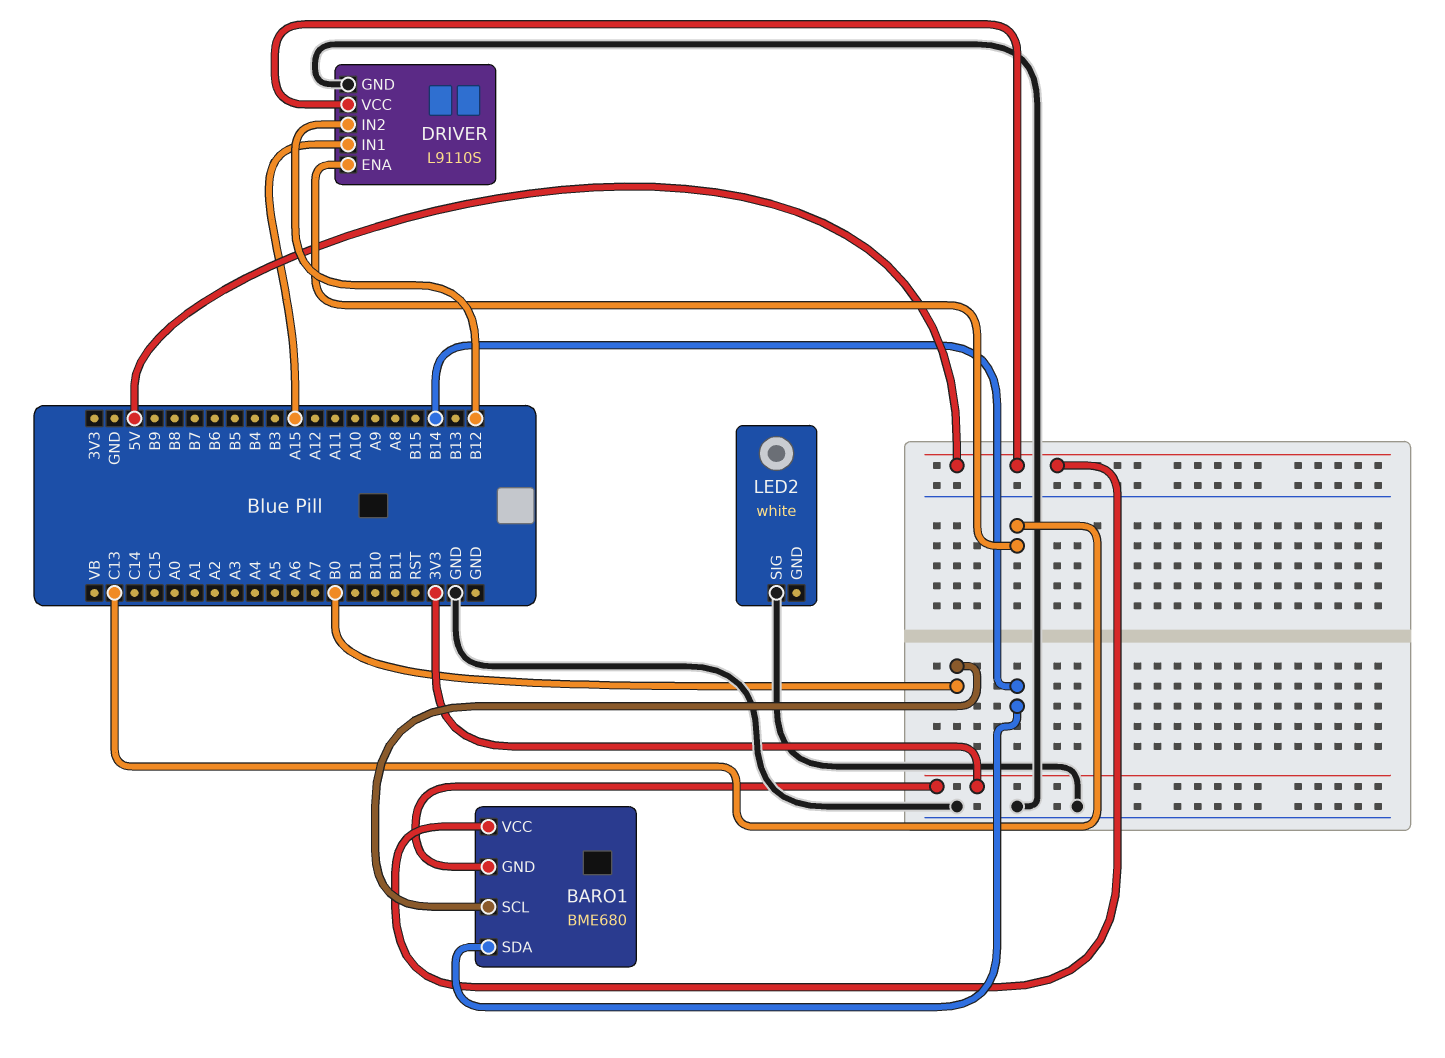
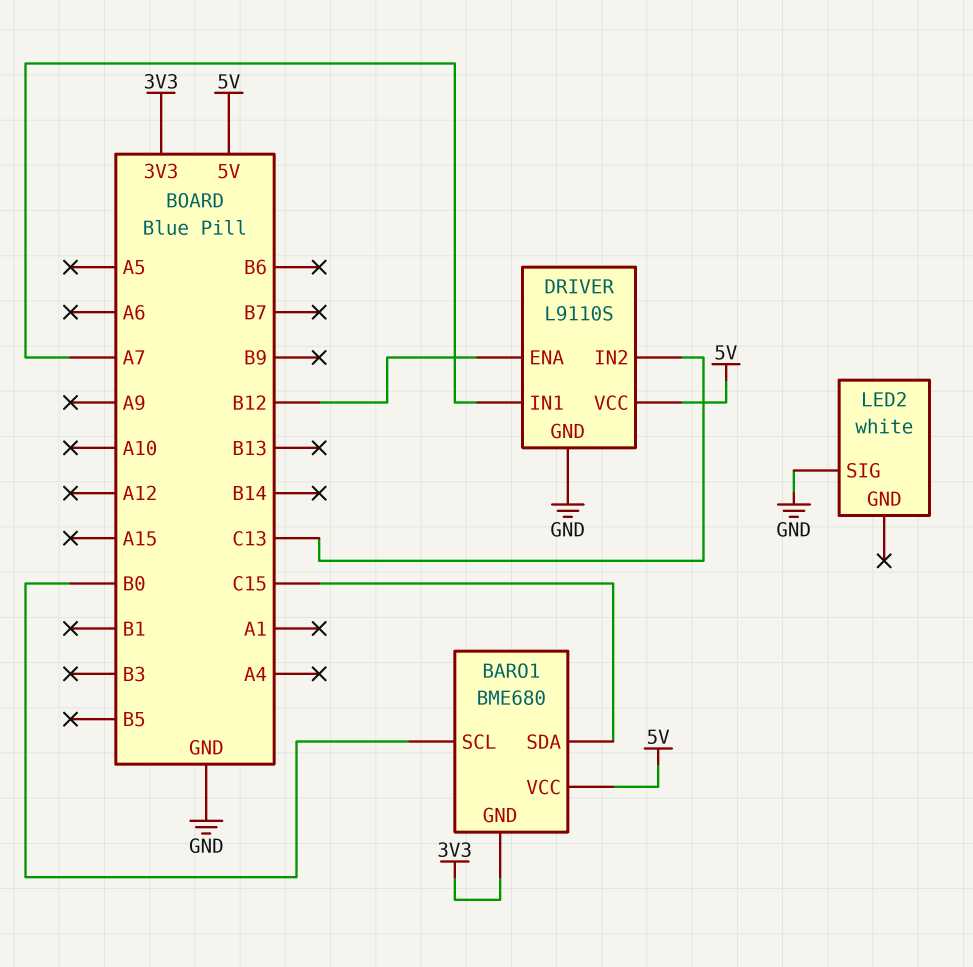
BARO1 pin SDA: B14 -> C15
DRIVER pin ENA: C13 -> B12
DRIVER pin IN1: A15 -> A7
DRIVER pin IN2: B12 -> C13

